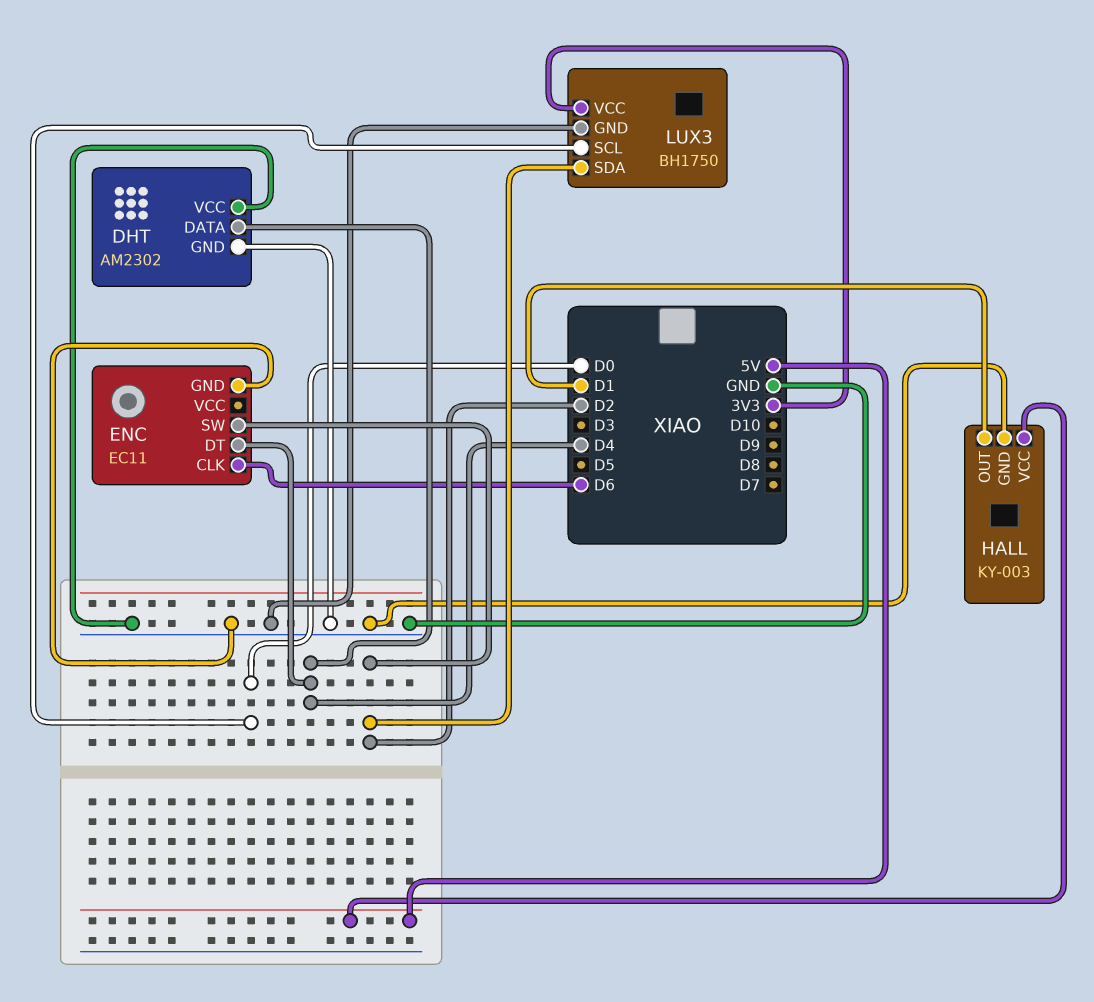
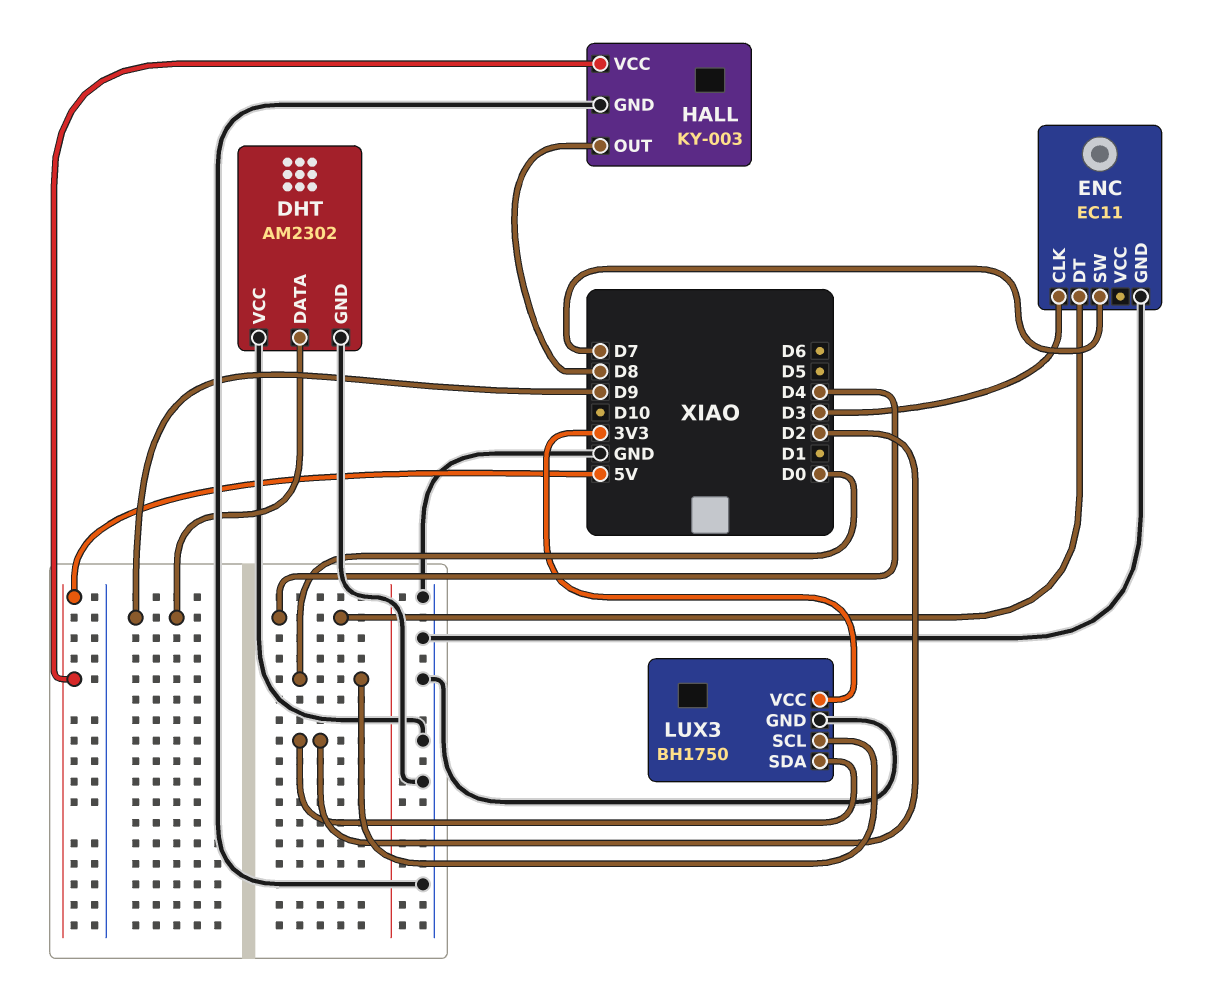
DHT pin DATA: D4 -> D9
ENC pin CLK: D6 -> D3
ENC pin SW: D2 -> D7
HALL pin OUT: D1 -> D8

